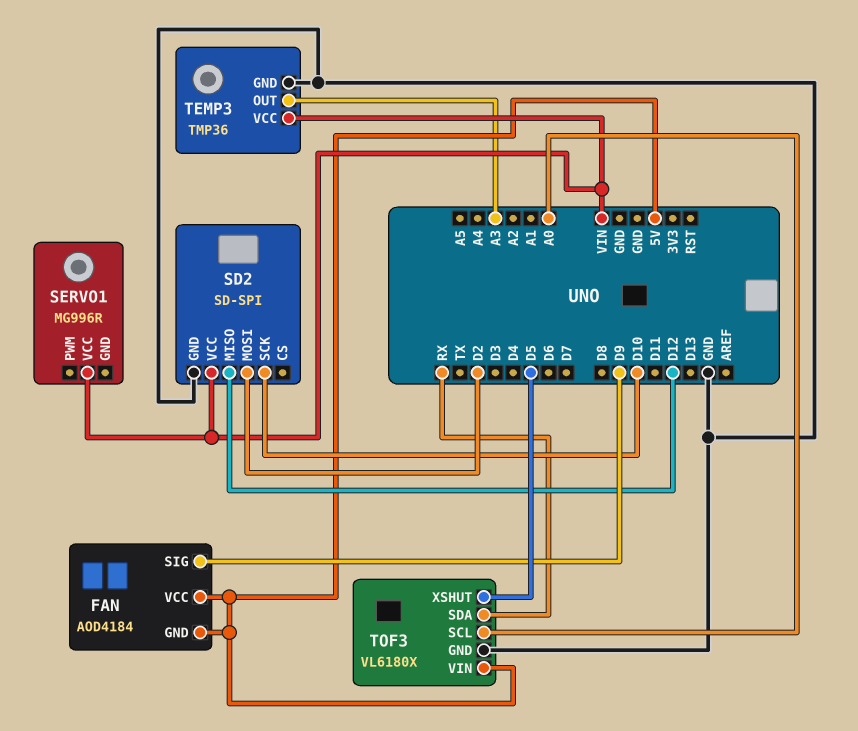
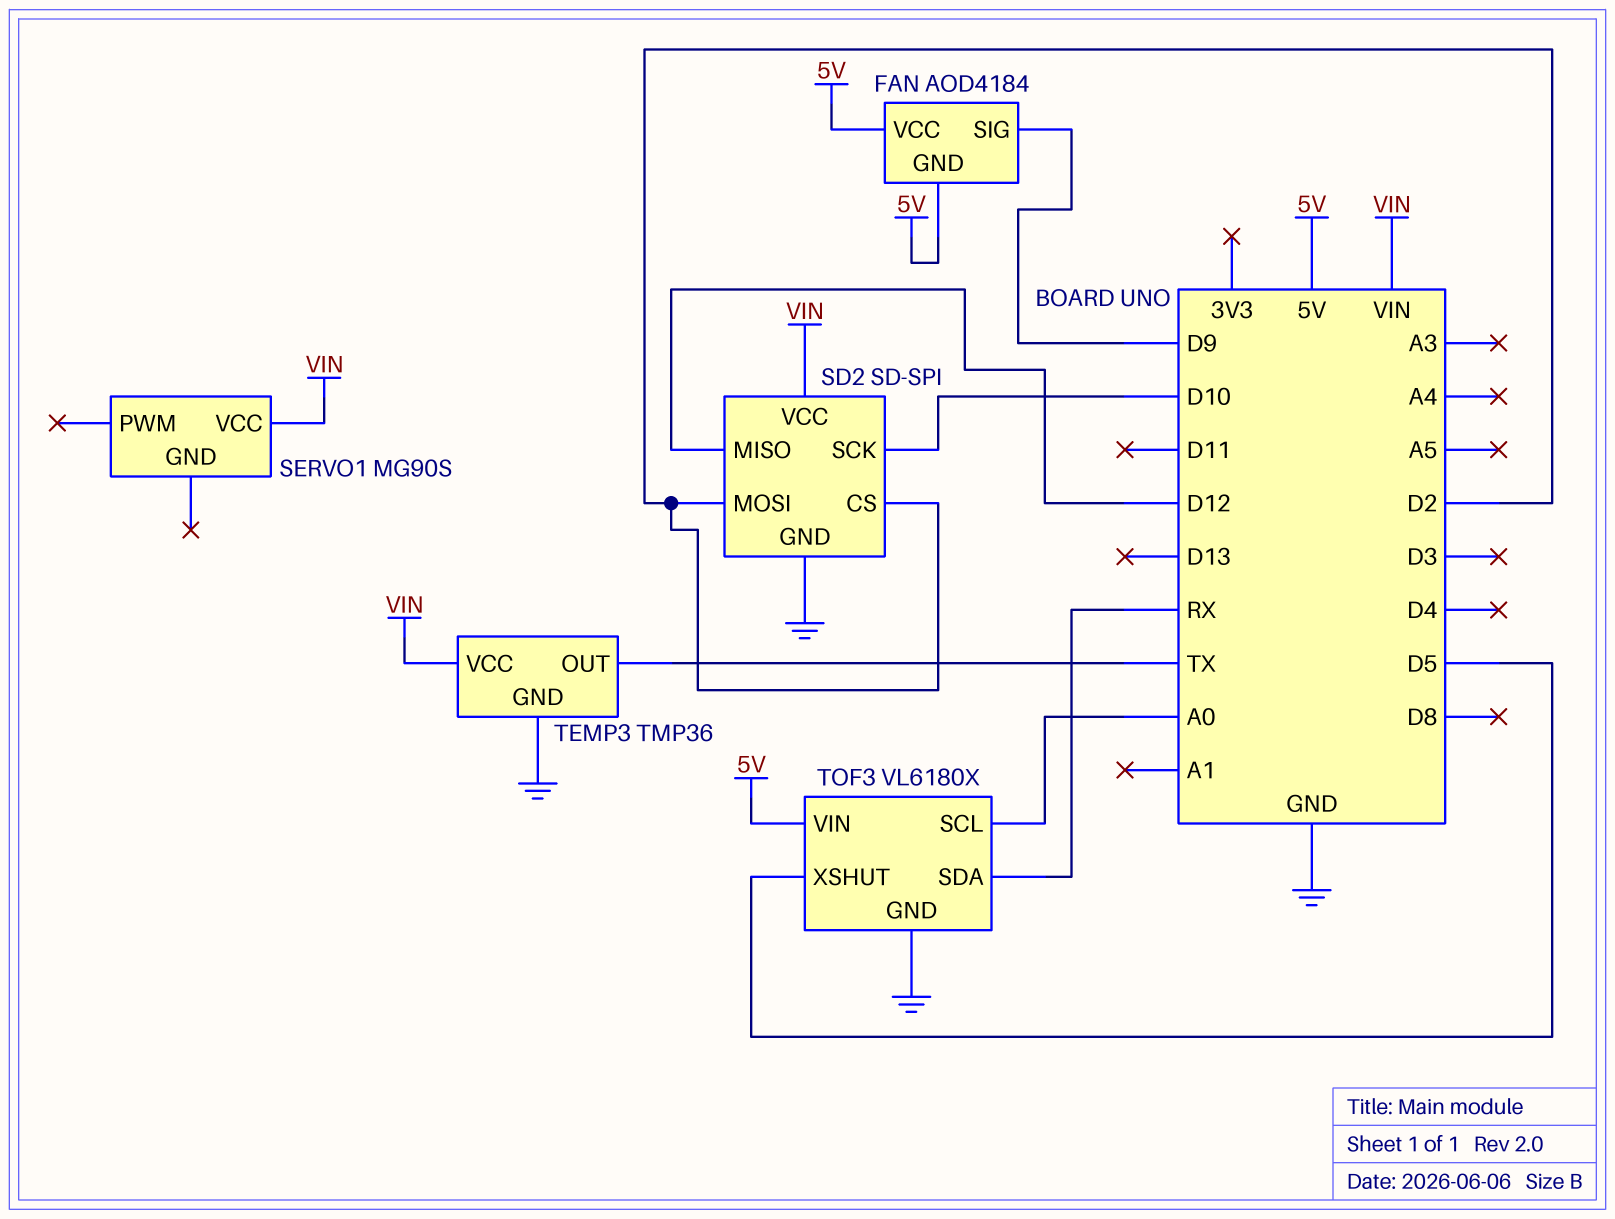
SD2 pin CS: none -> D2
SERVO1: MG996R -> MG90S
TEMP3 pin OUT: A3 -> TX

